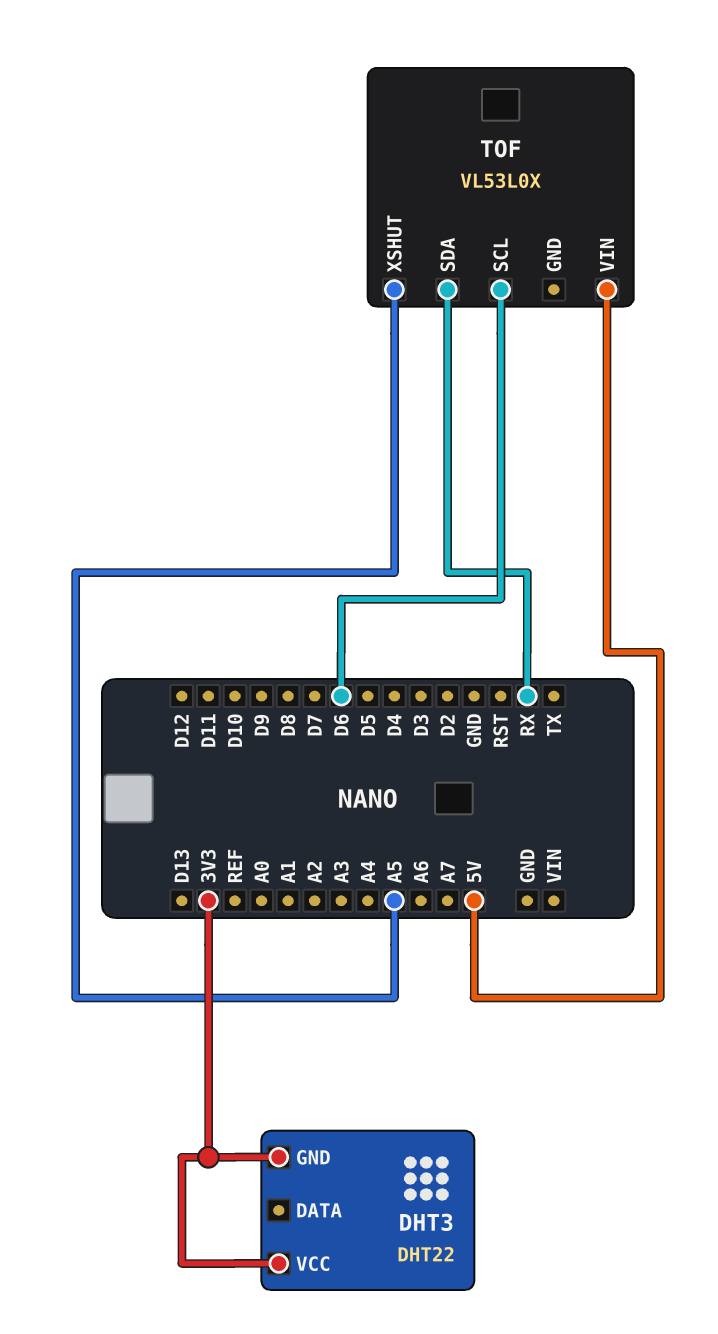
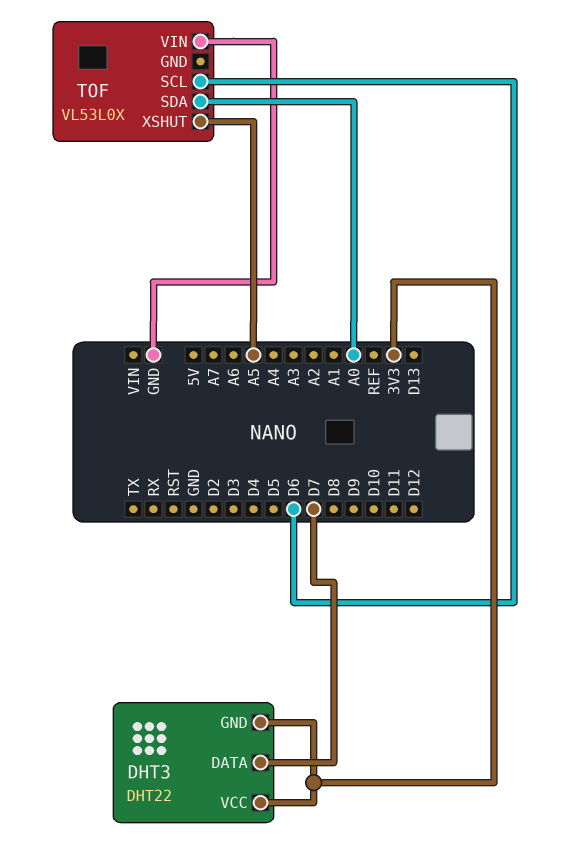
DHT3 pin DATA: none -> D7
TOF pin SDA: RX -> A0
TOF pin VIN: 5V -> GND

